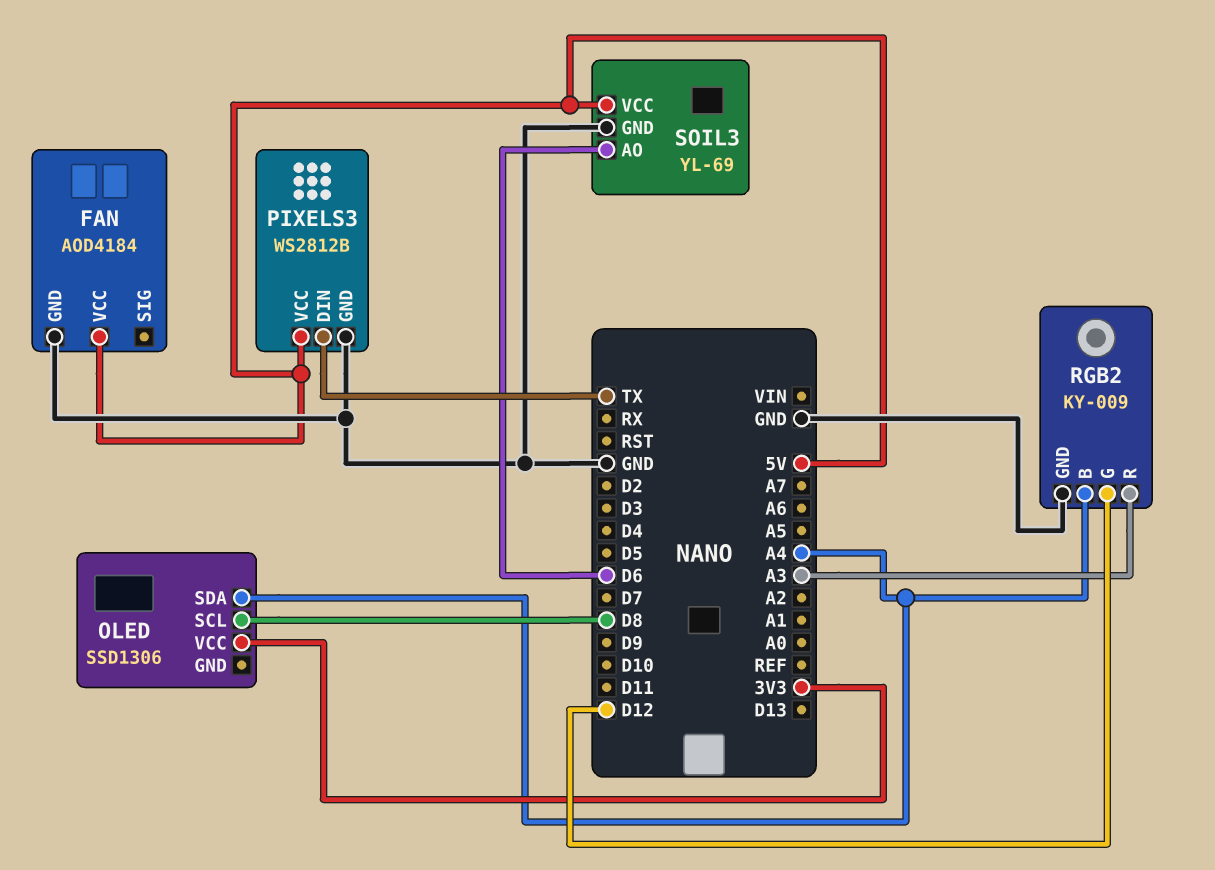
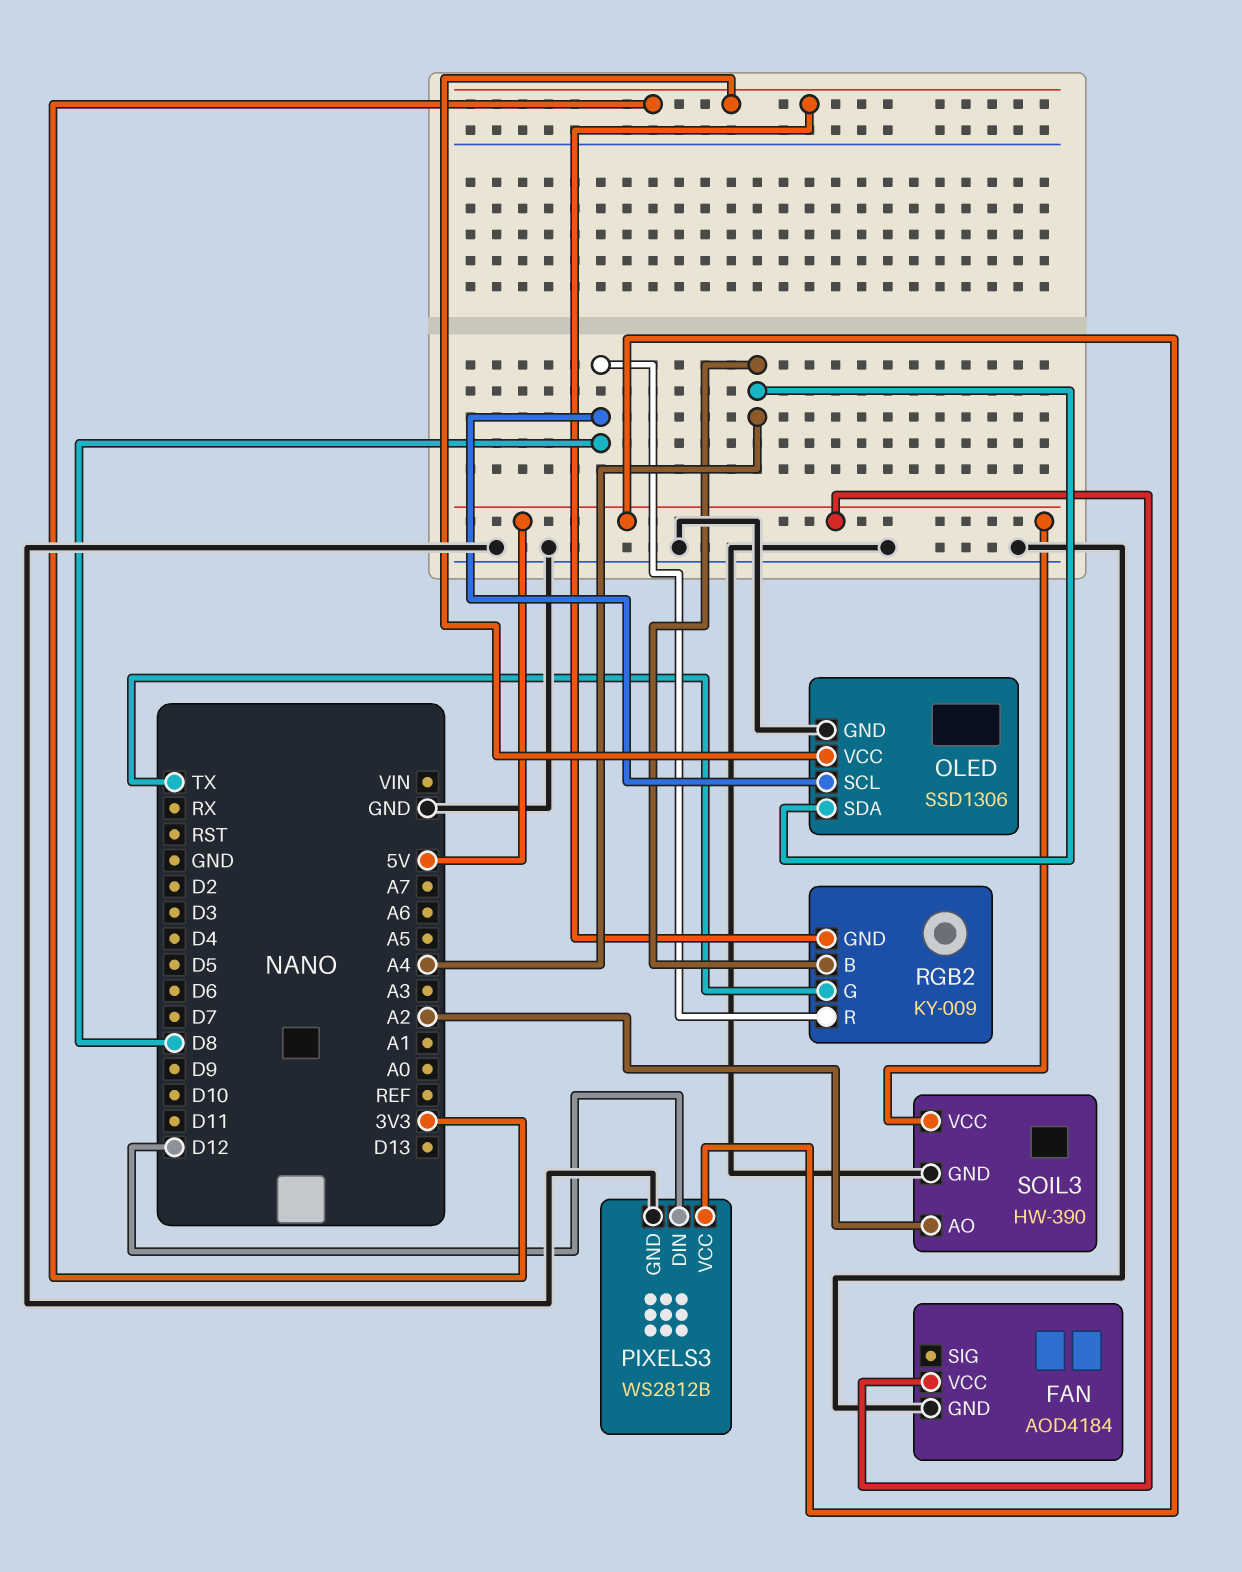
OLED pin GND: none -> GND
PIXELS3 pin DIN: TX -> D12
RGB2 pin G: D12 -> TX
RGB2 pin GND: GND -> 3V3
RGB2 pin R: A3 -> D8
SOIL3: YL-69 -> HW-390
SOIL3 pin AO: D6 -> A2

